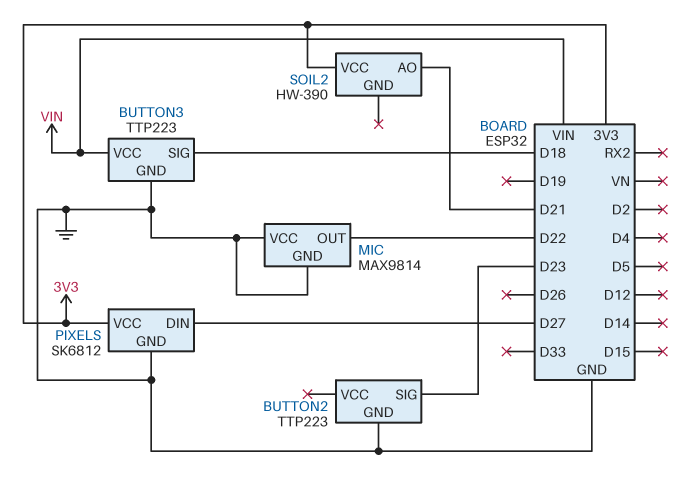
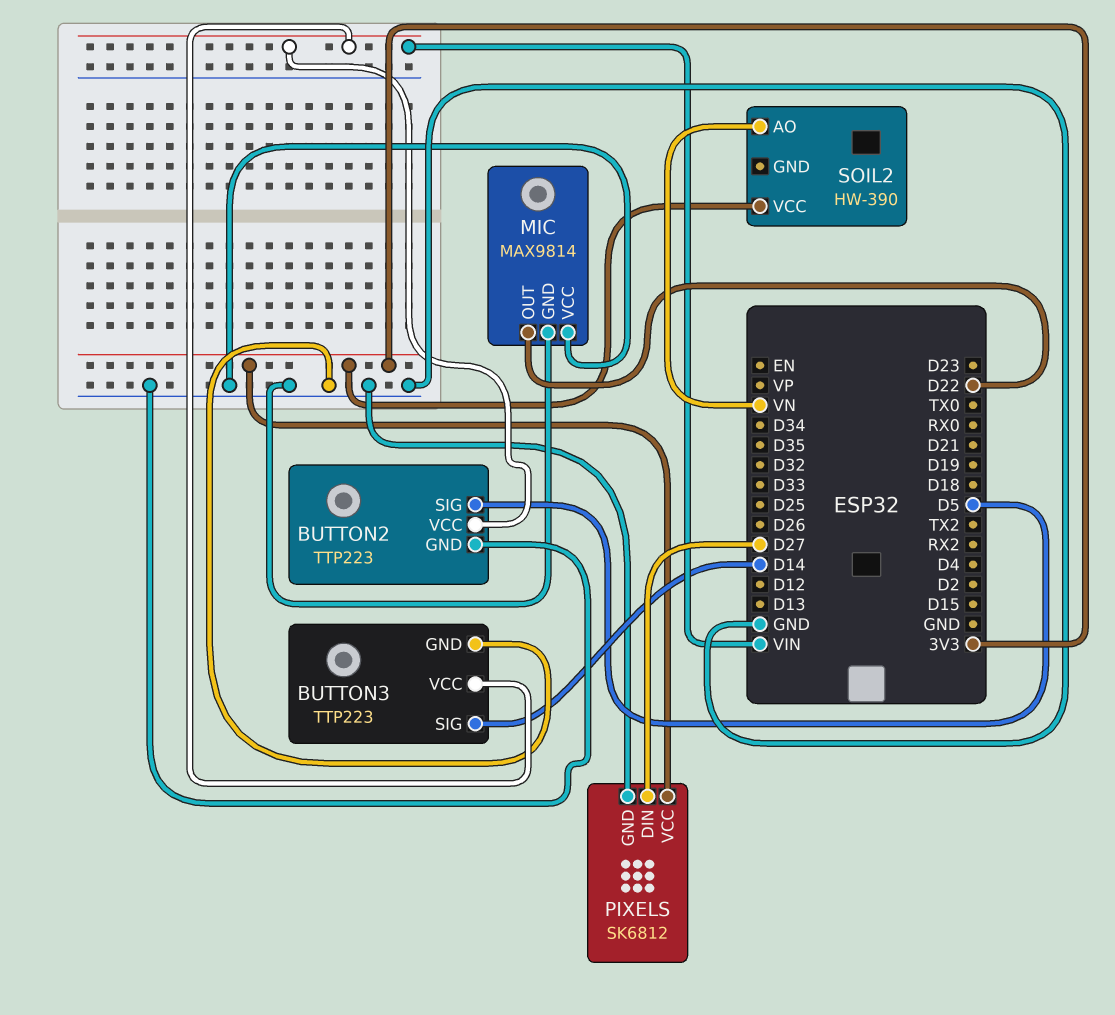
BUTTON2 pin SIG: D23 -> D5
BUTTON2 pin VCC: none -> VIN
BUTTON3 pin SIG: D18 -> D14
SOIL2 pin AO: D21 -> VN

